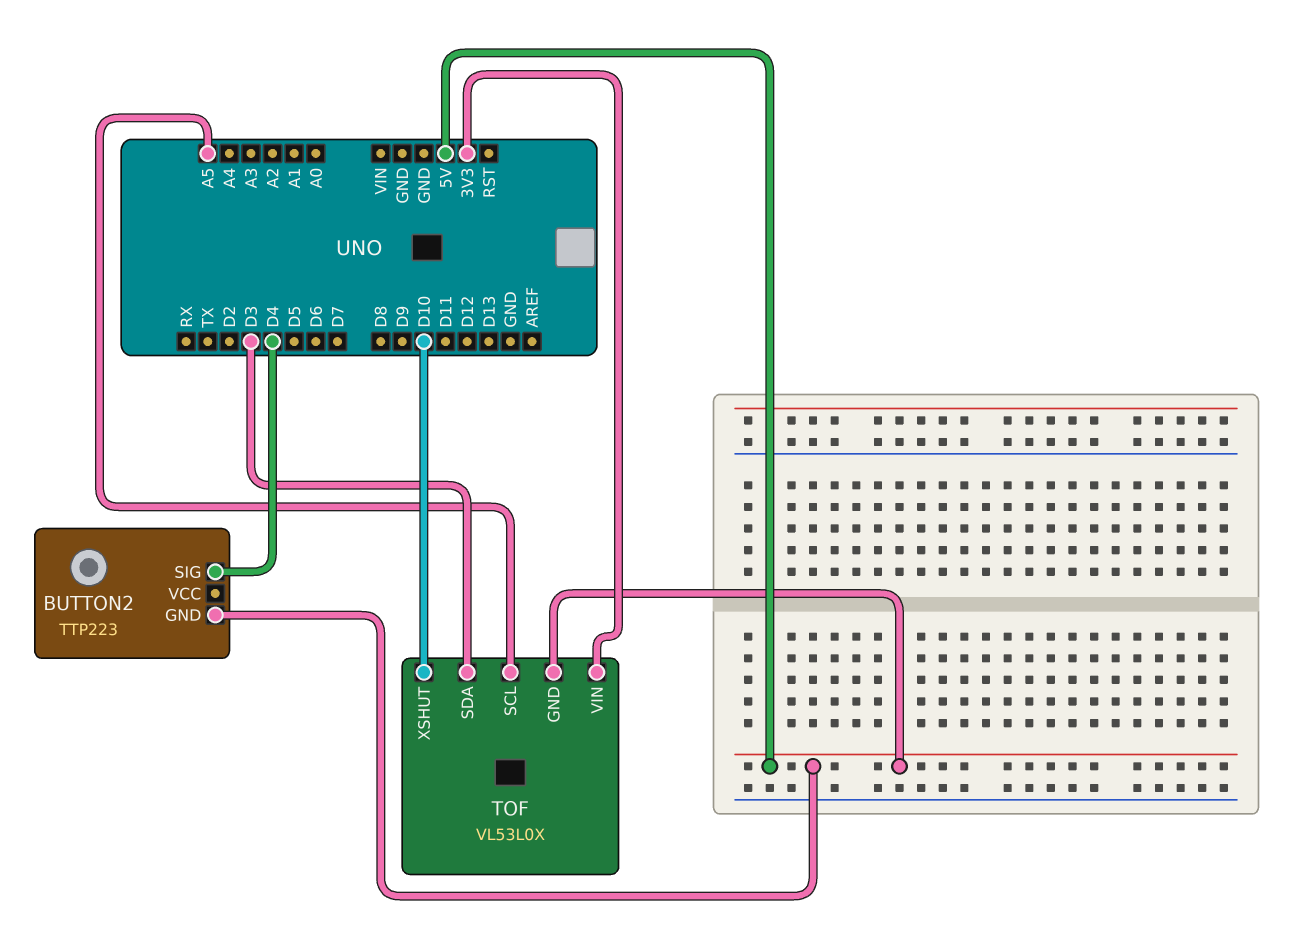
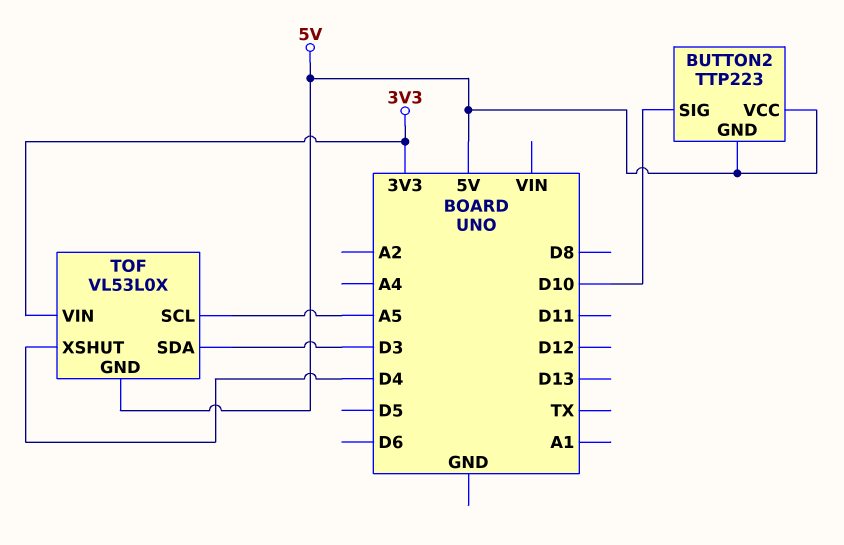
BUTTON2 pin SIG: D4 -> D10
BUTTON2 pin VCC: none -> 5V
TOF pin XSHUT: D10 -> D4

